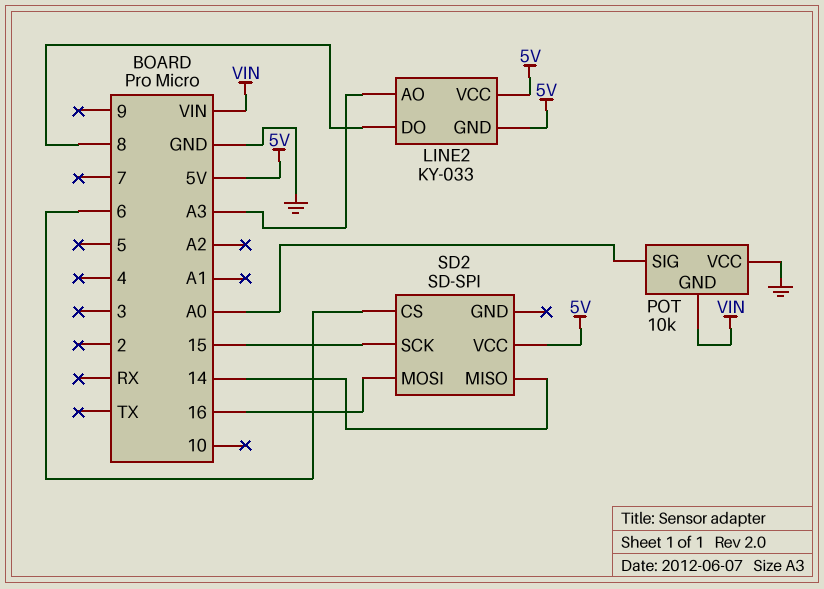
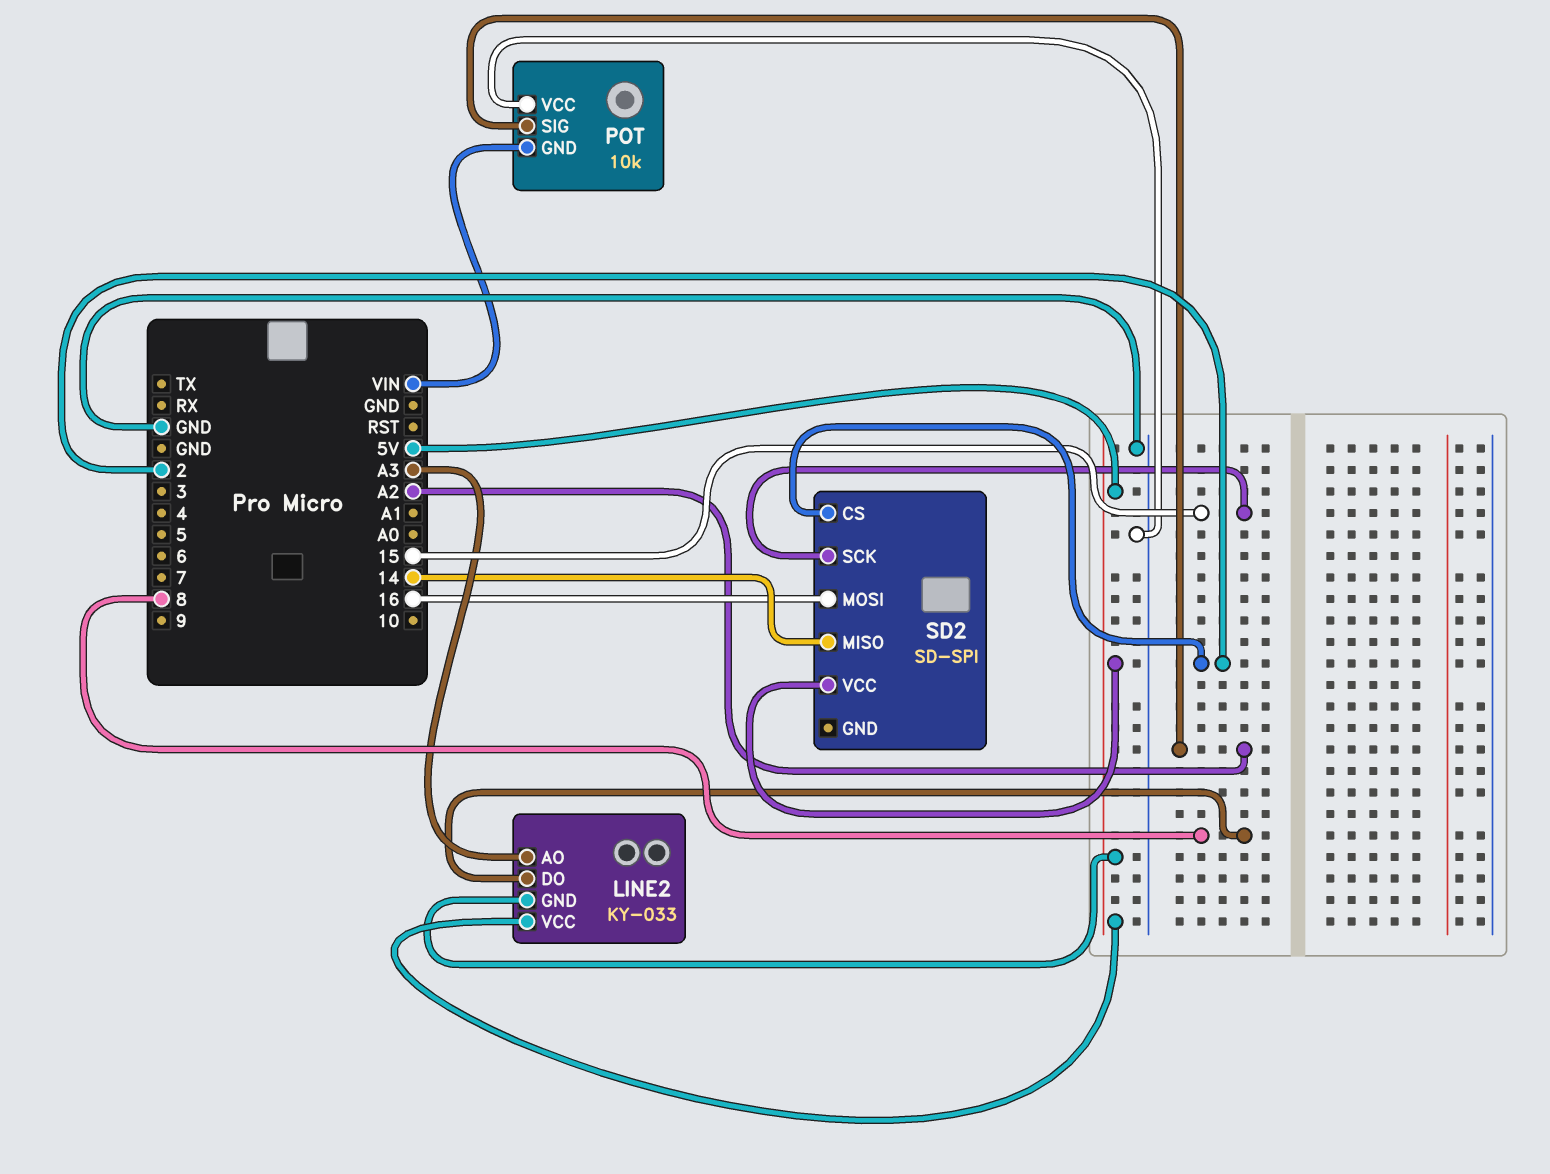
POT pin SIG: A0 -> A2
SD2 pin CS: 6 -> 2

